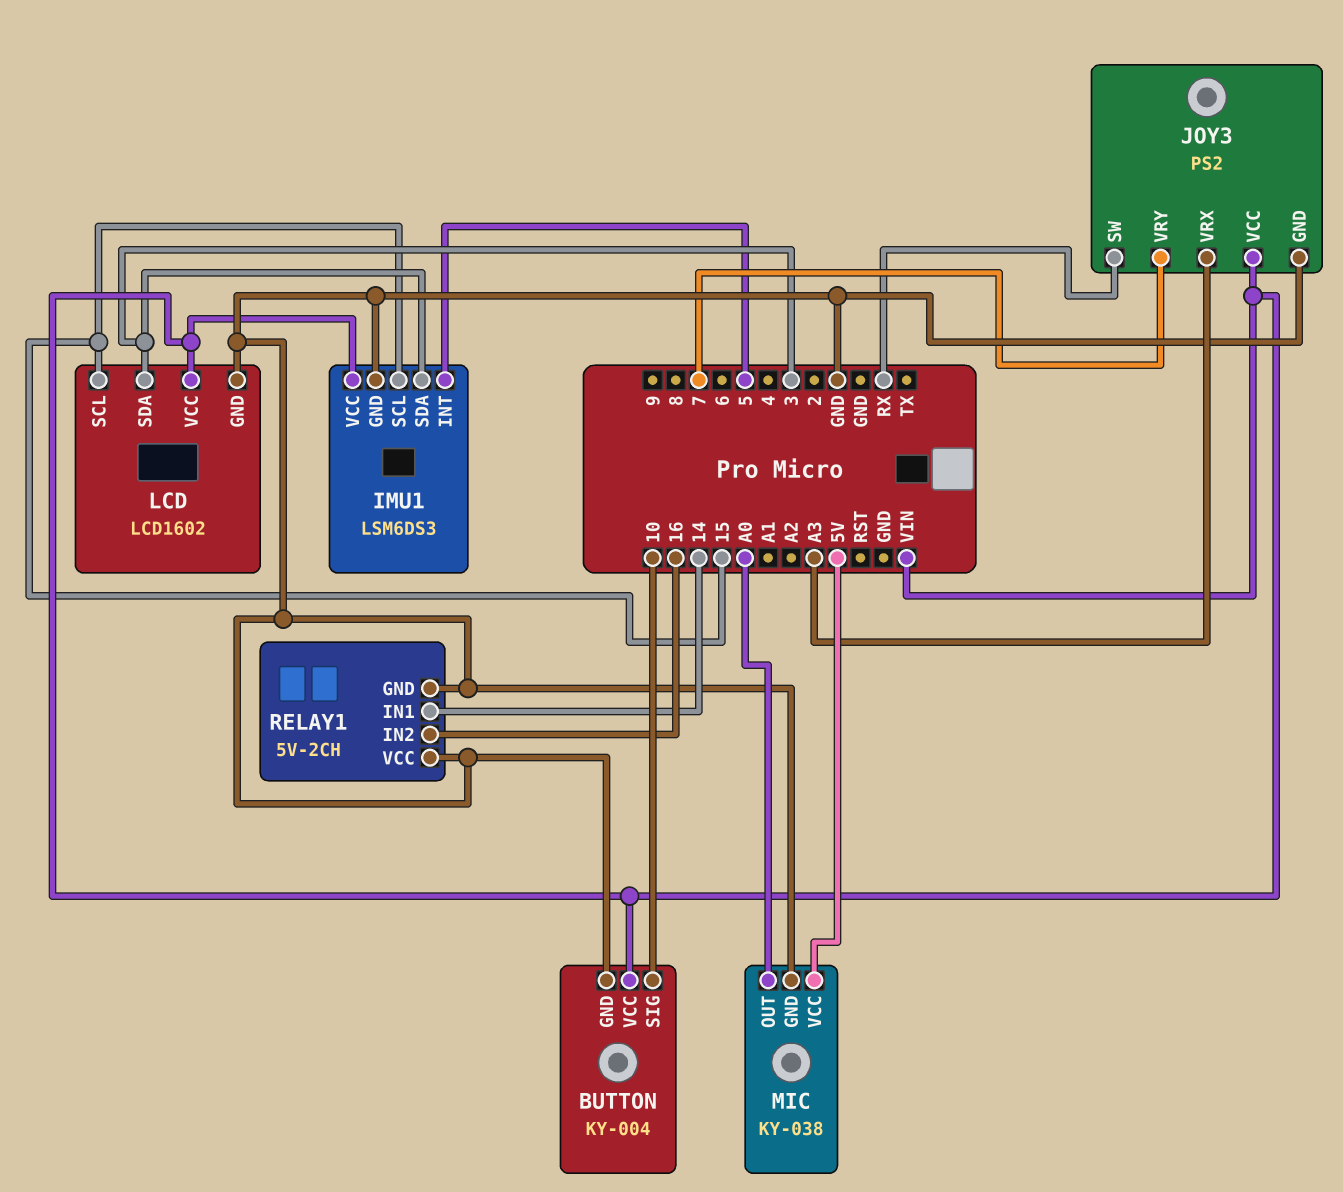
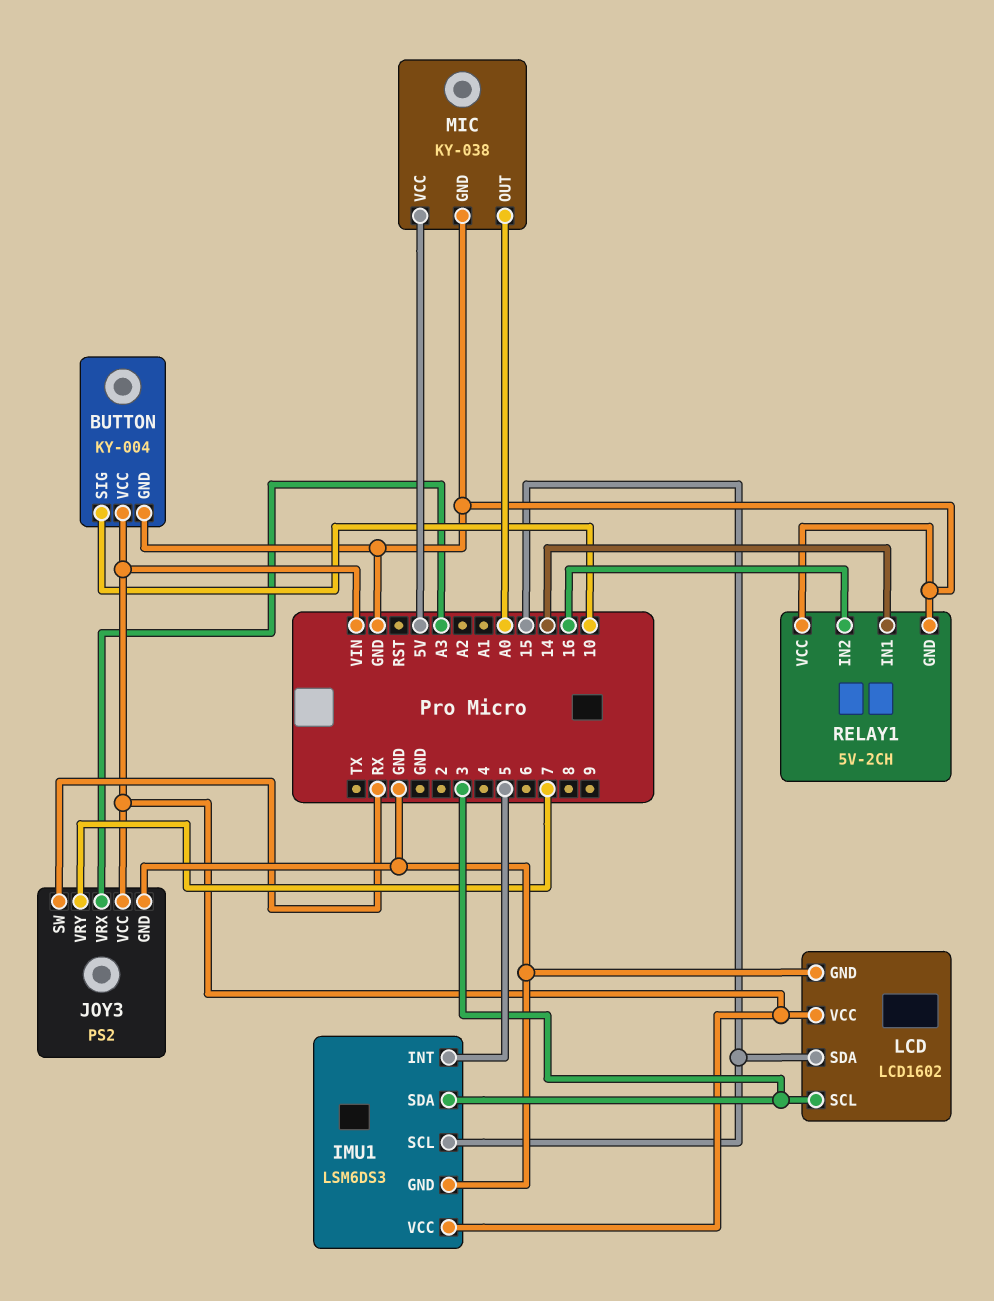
LCD pin SCL: 15 -> 3
LCD pin SDA: 3 -> 15

